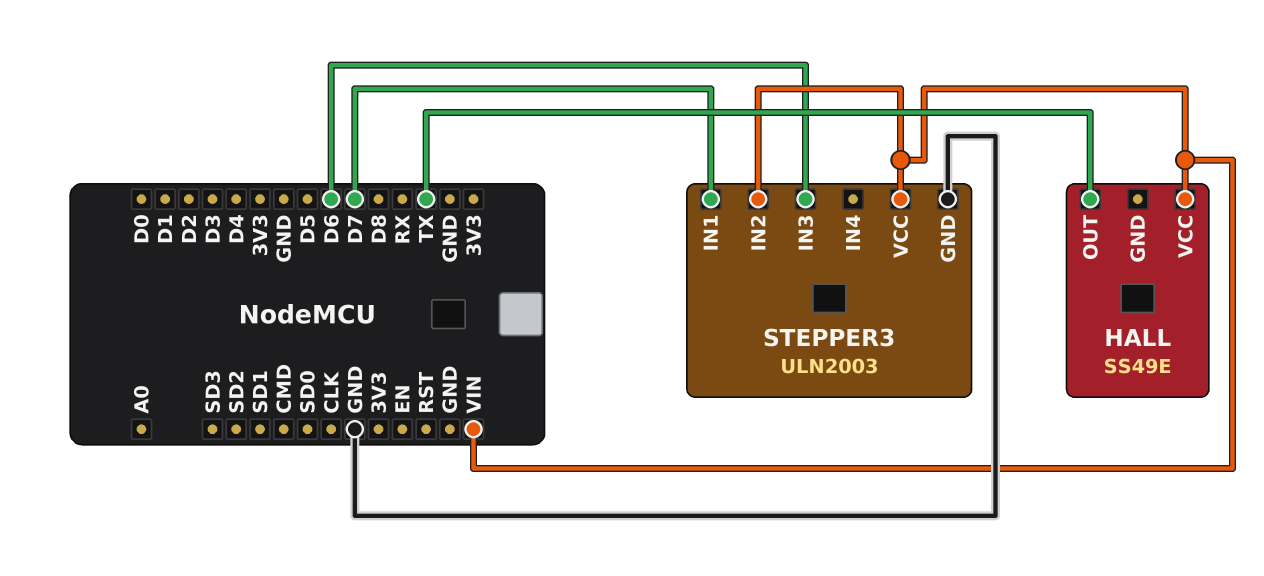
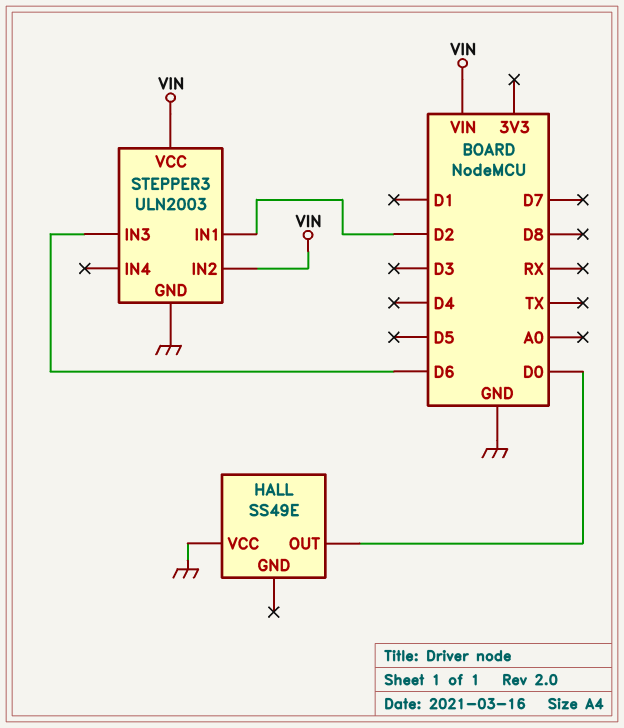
HALL pin OUT: TX -> D0
HALL pin VCC: VIN -> GND
STEPPER3 pin IN1: D7 -> D2

